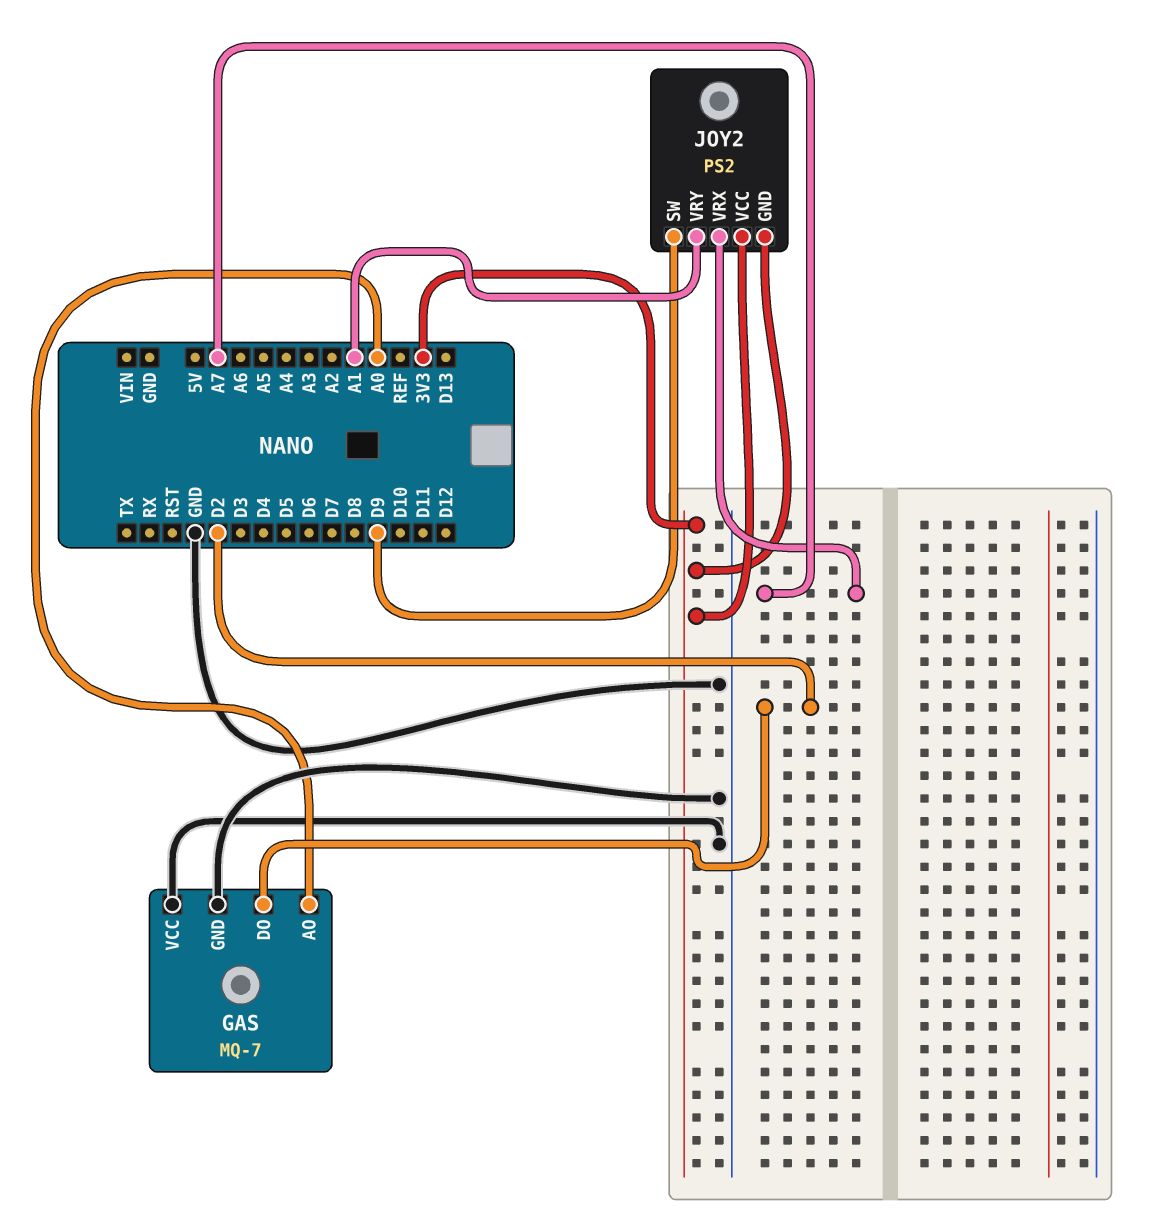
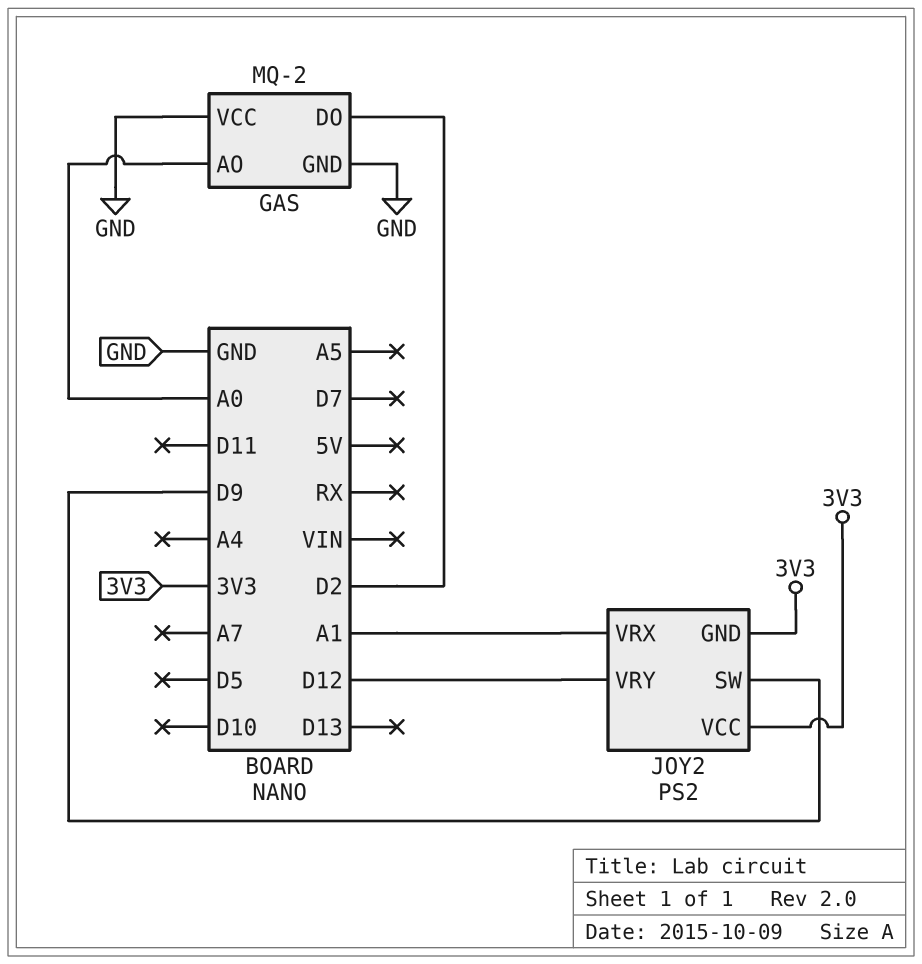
GAS: MQ-7 -> MQ-2
JOY2 pin VRX: A7 -> A1
JOY2 pin VRY: A1 -> D12

